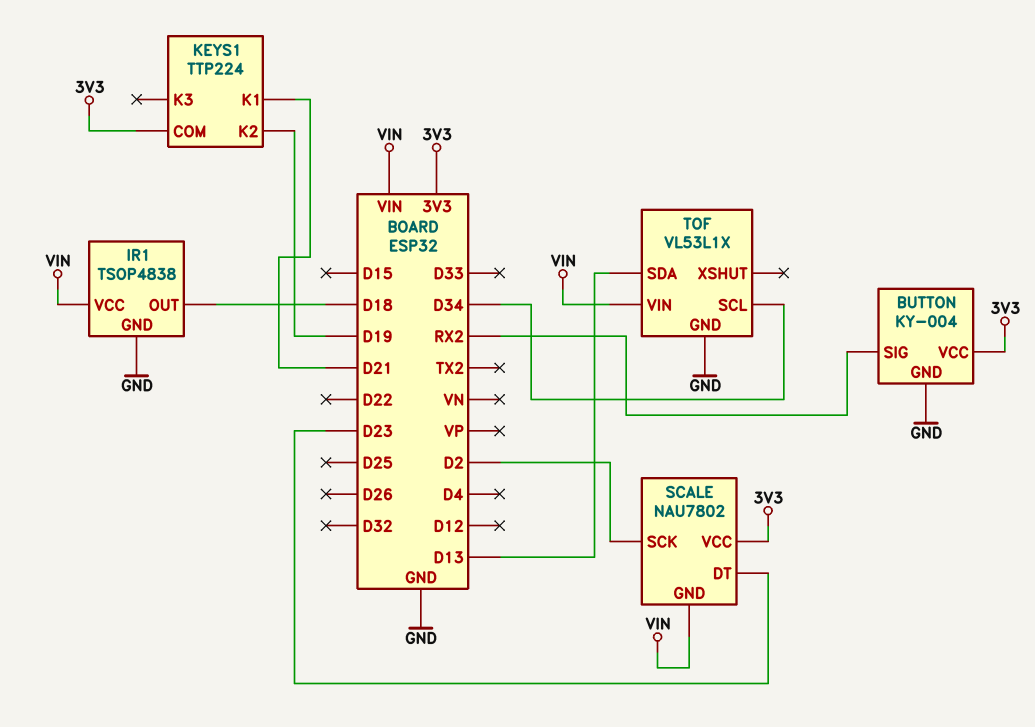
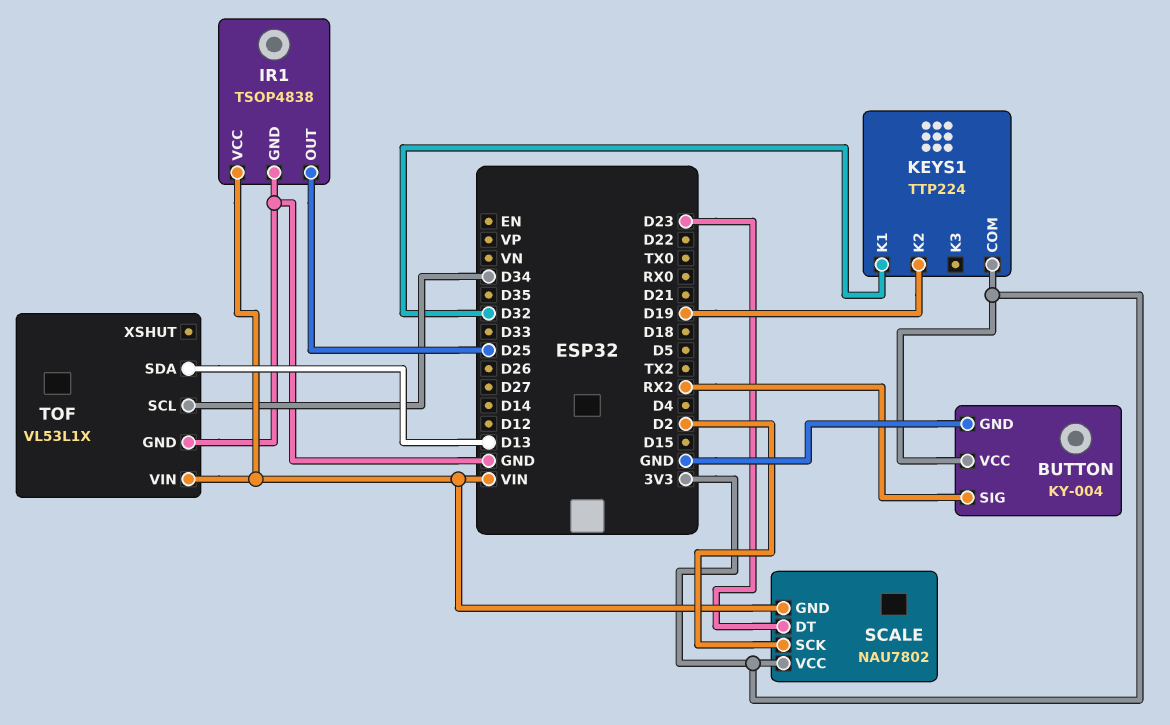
IR1 pin OUT: D18 -> D25
KEYS1 pin K1: D21 -> D32

